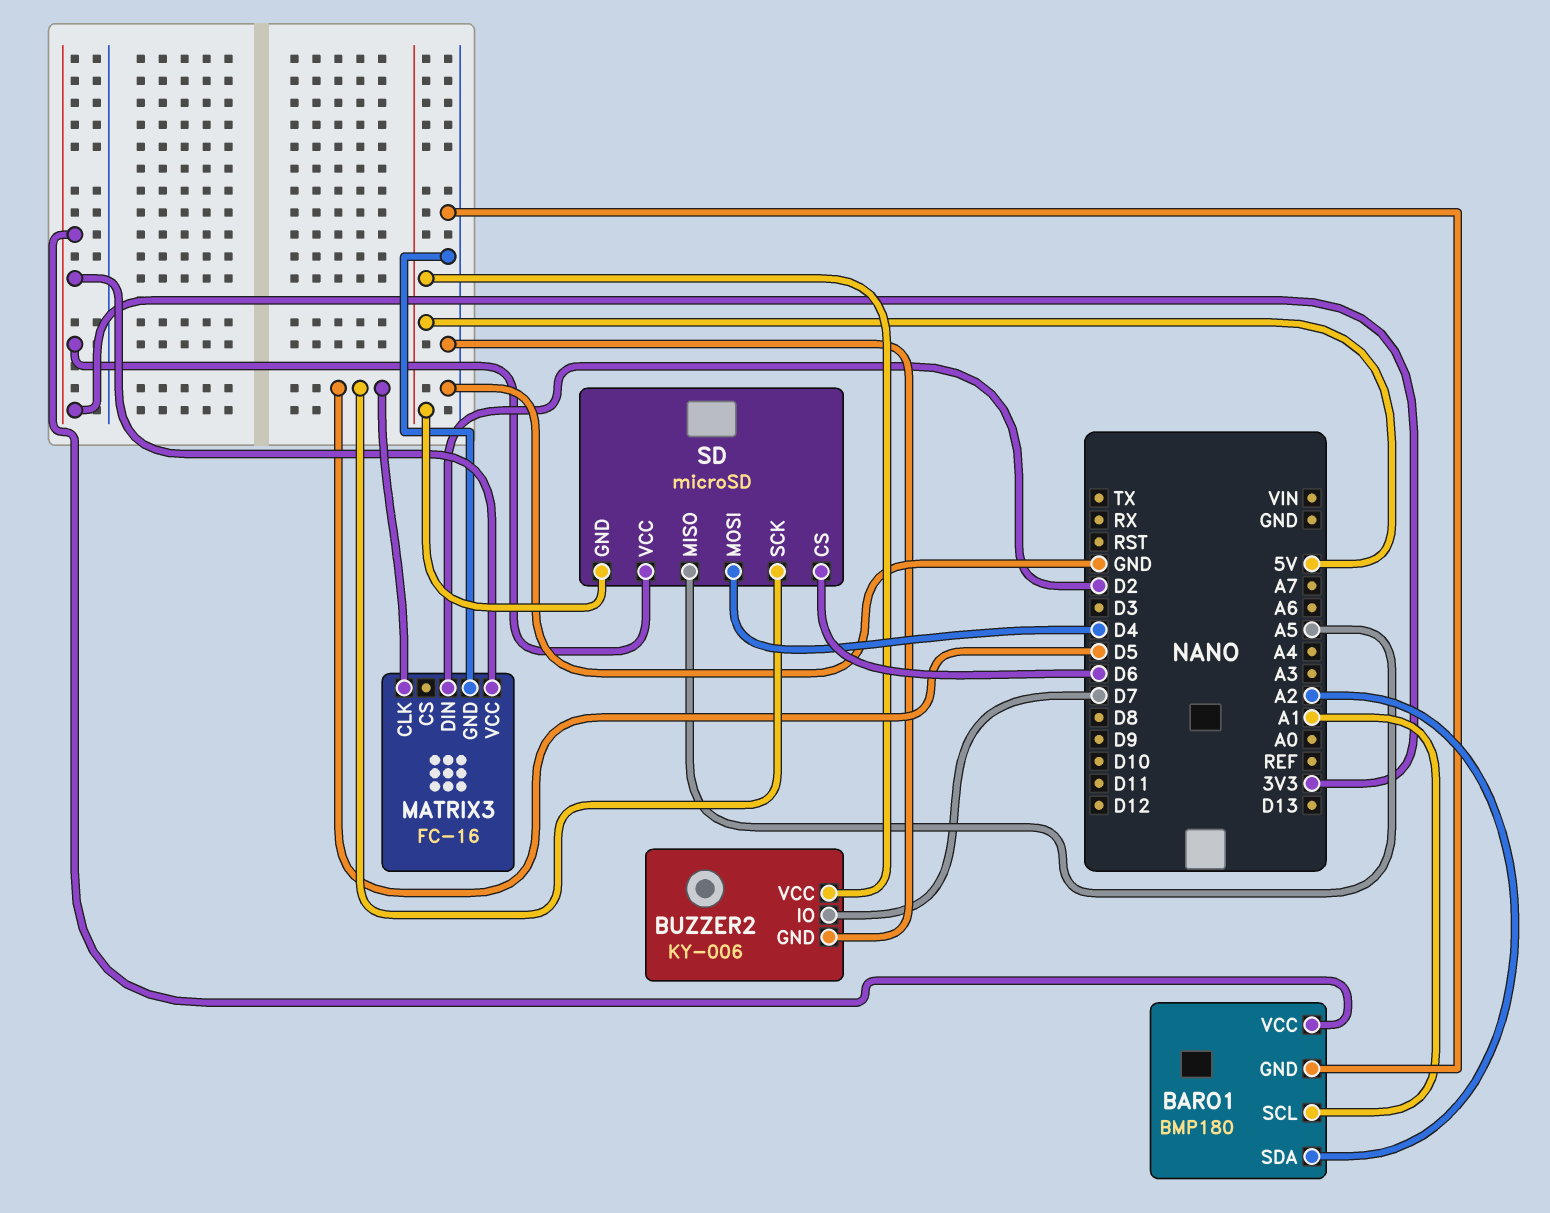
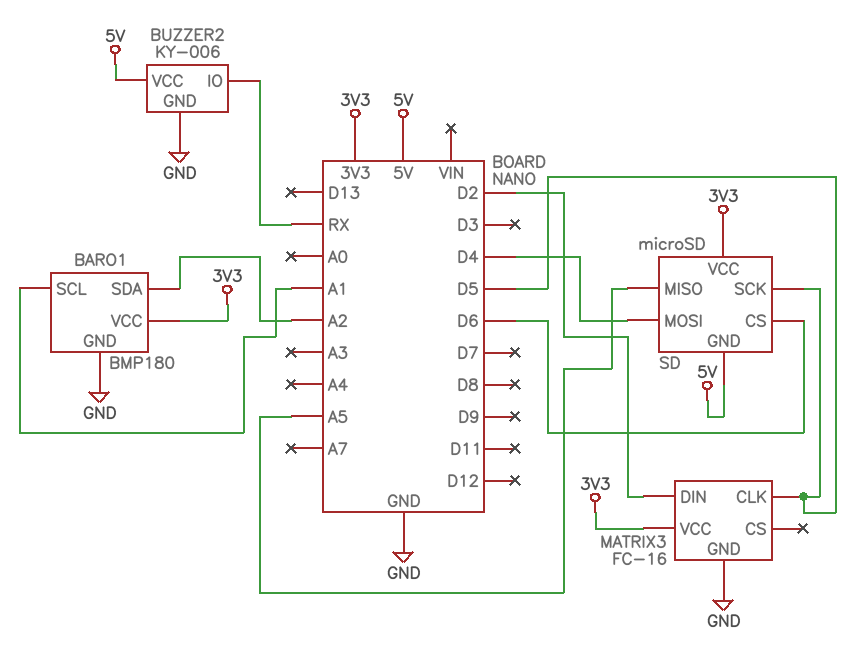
BUZZER2 pin IO: D7 -> RX

